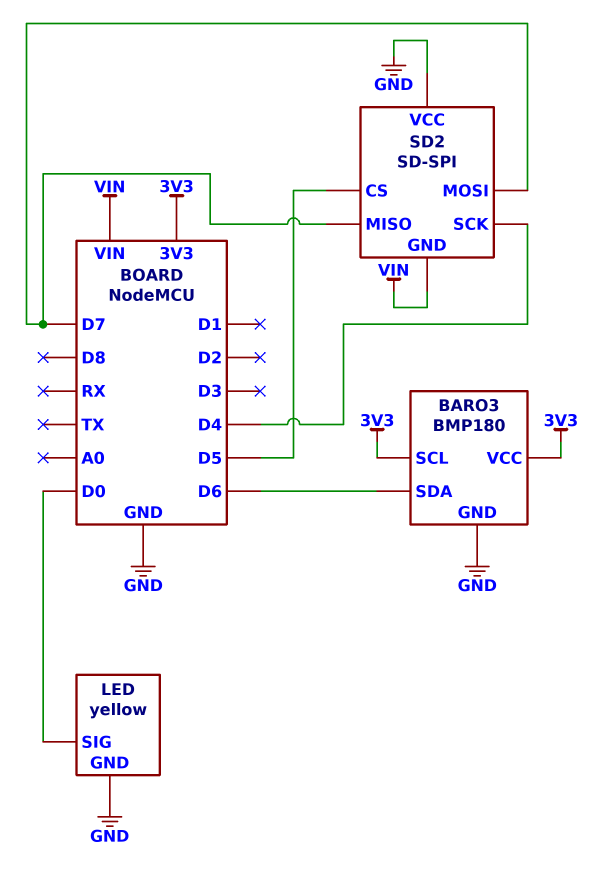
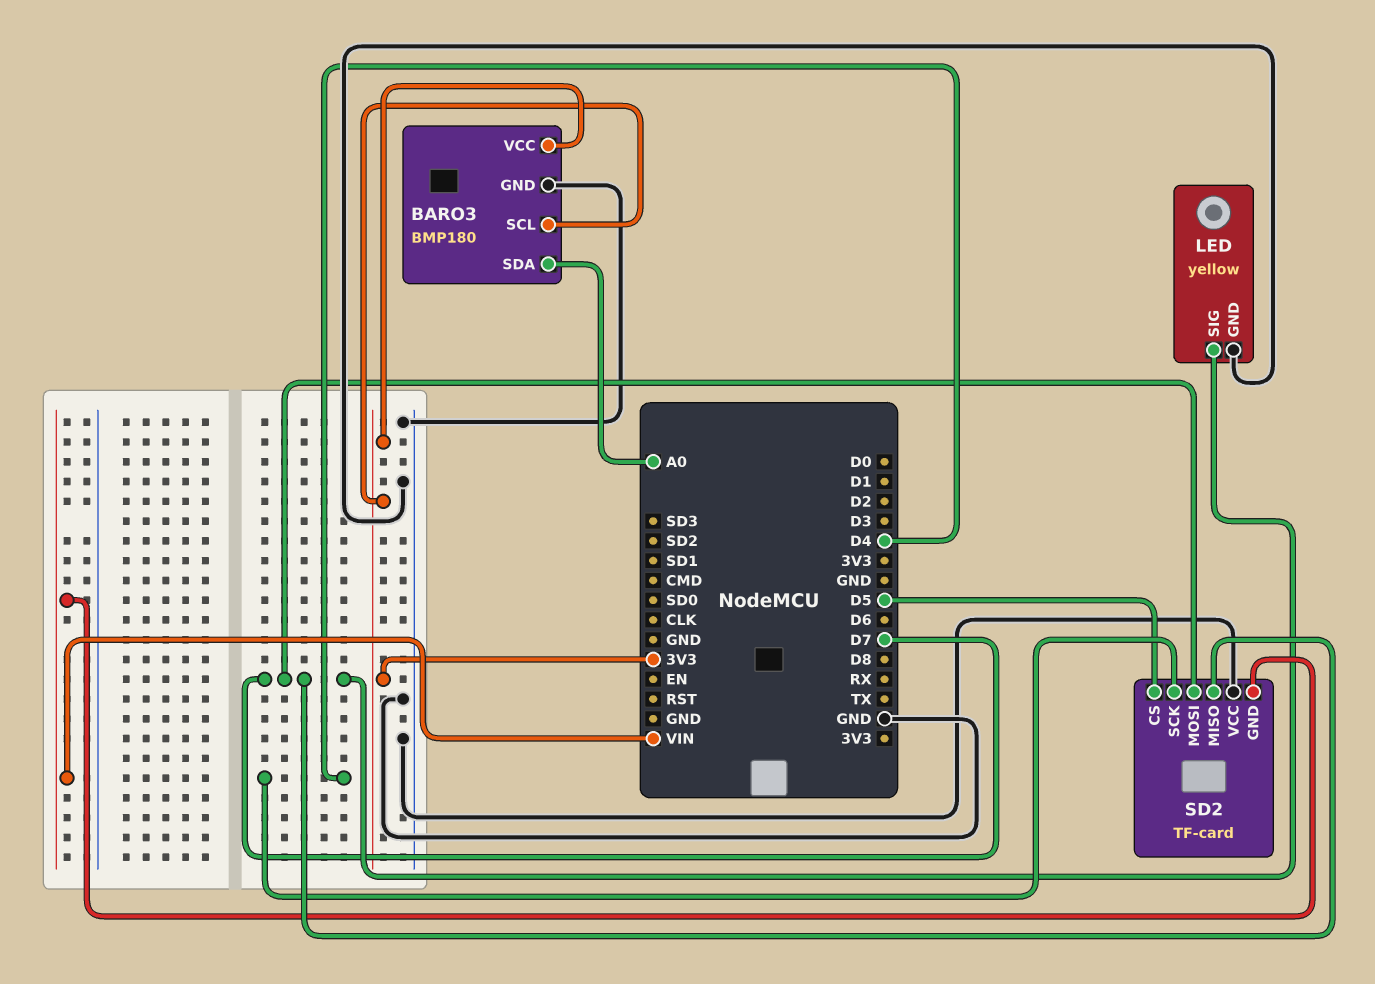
BARO3 pin SDA: D6 -> A0
LED pin SIG: D0 -> D7
SD2: SD-SPI -> TF-card

